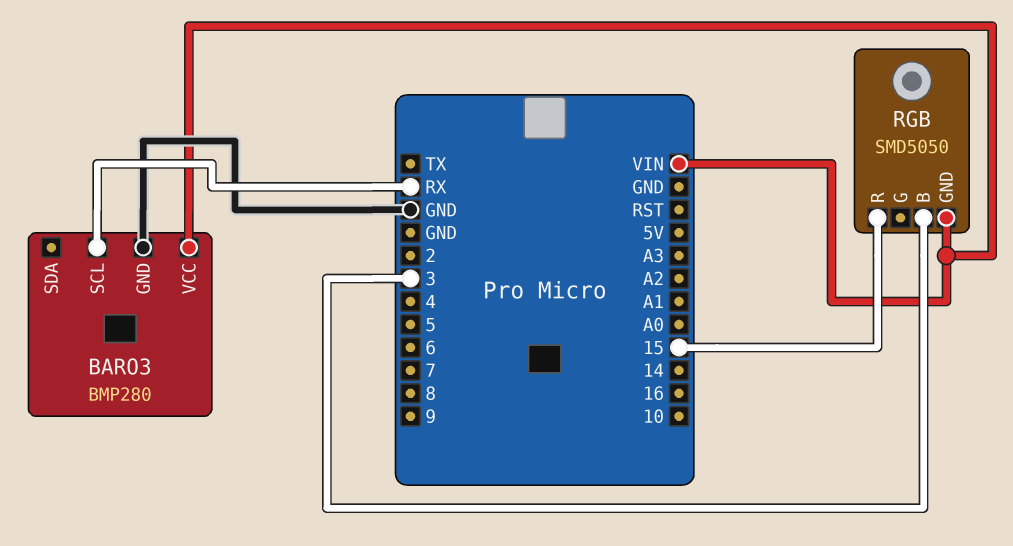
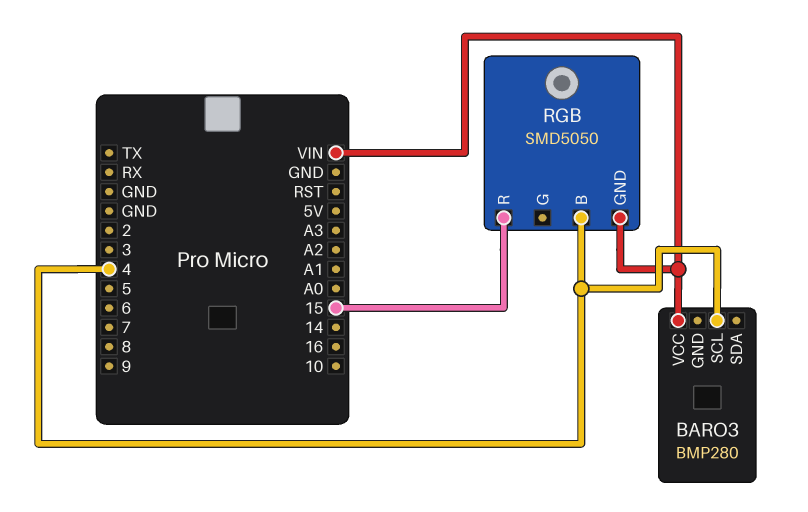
BARO3 pin GND: GND -> none
BARO3 pin SCL: RX -> 4
RGB pin B: 3 -> 4

